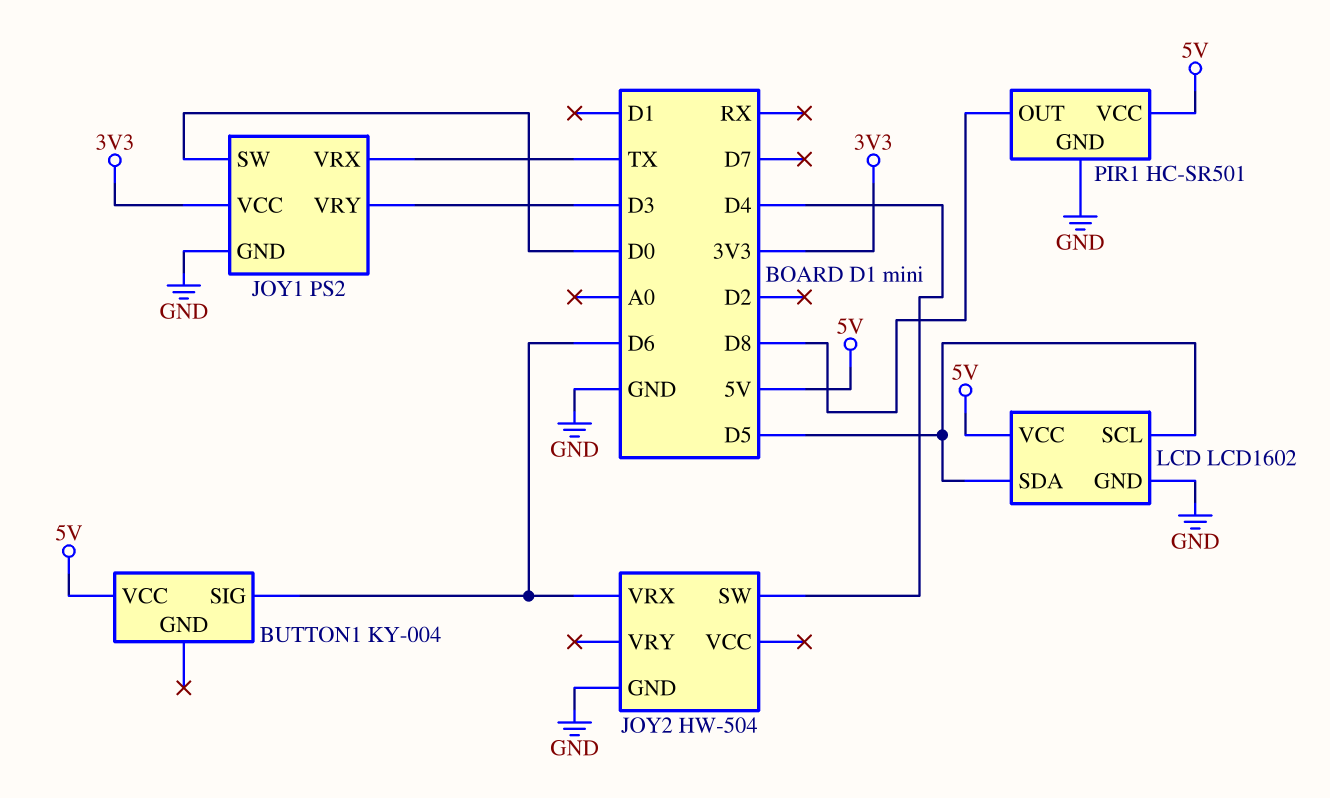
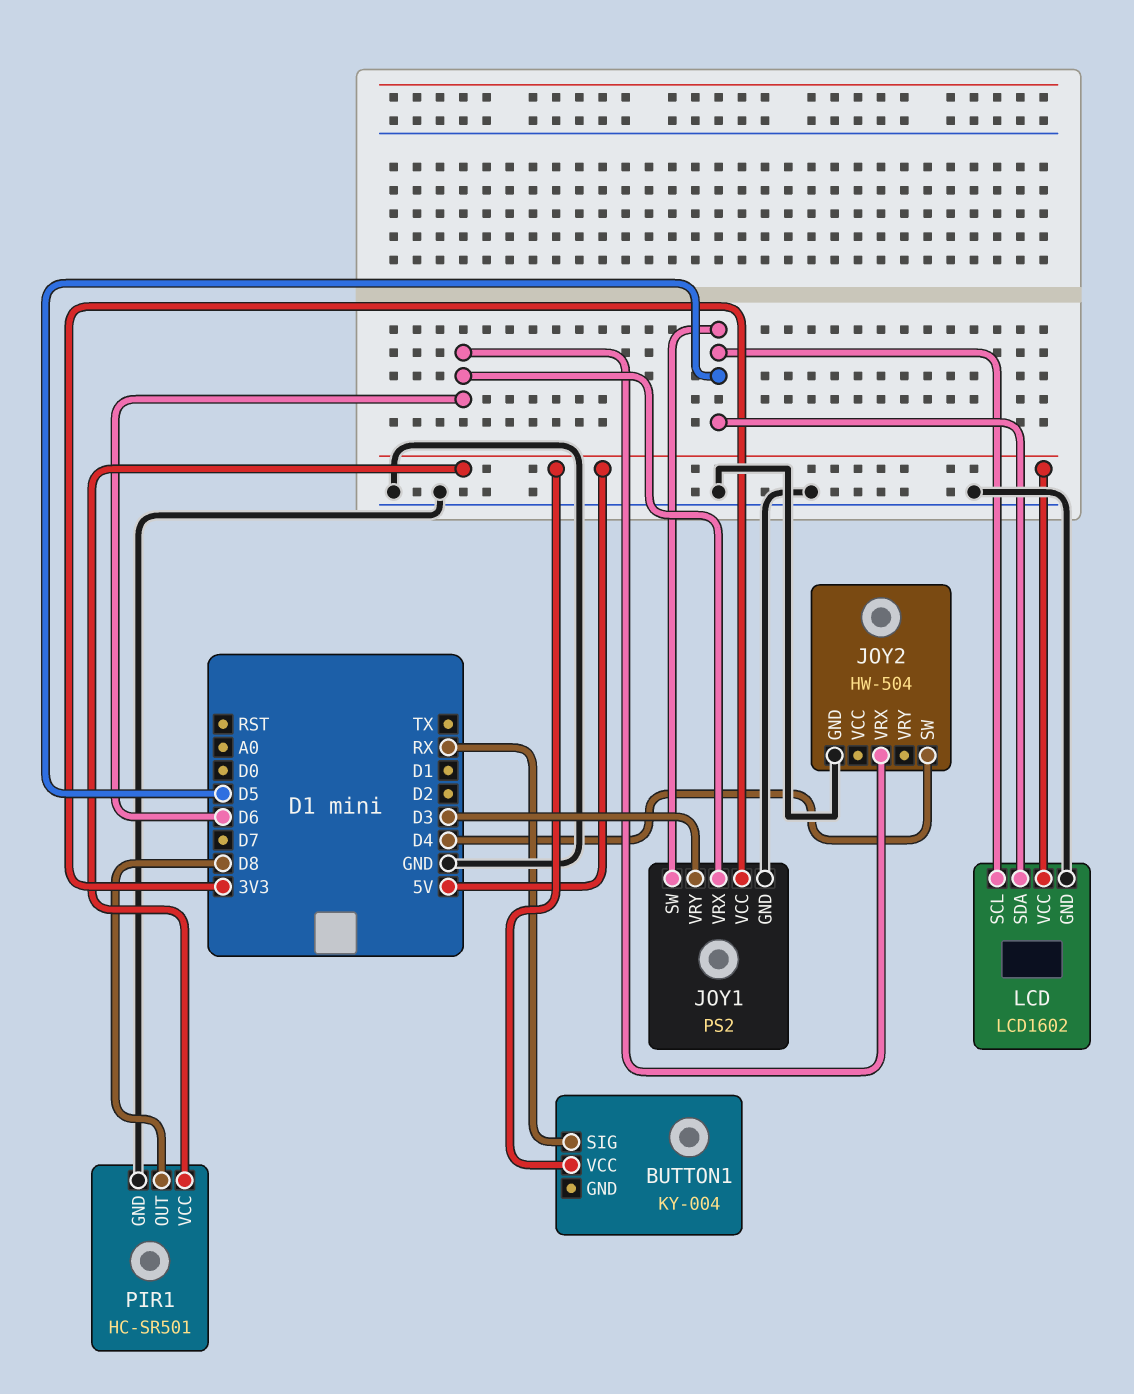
BUTTON1 pin SIG: D6 -> RX
JOY1 pin SW: D0 -> D5
JOY1 pin VRX: TX -> D6

